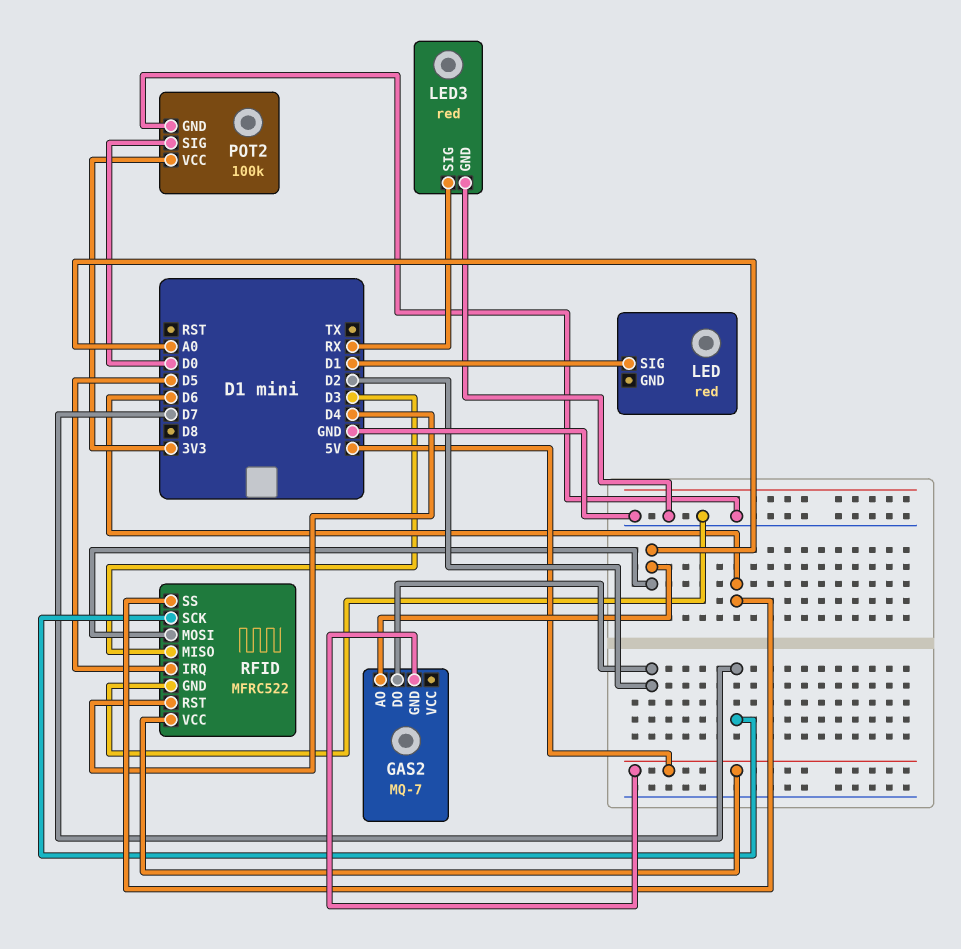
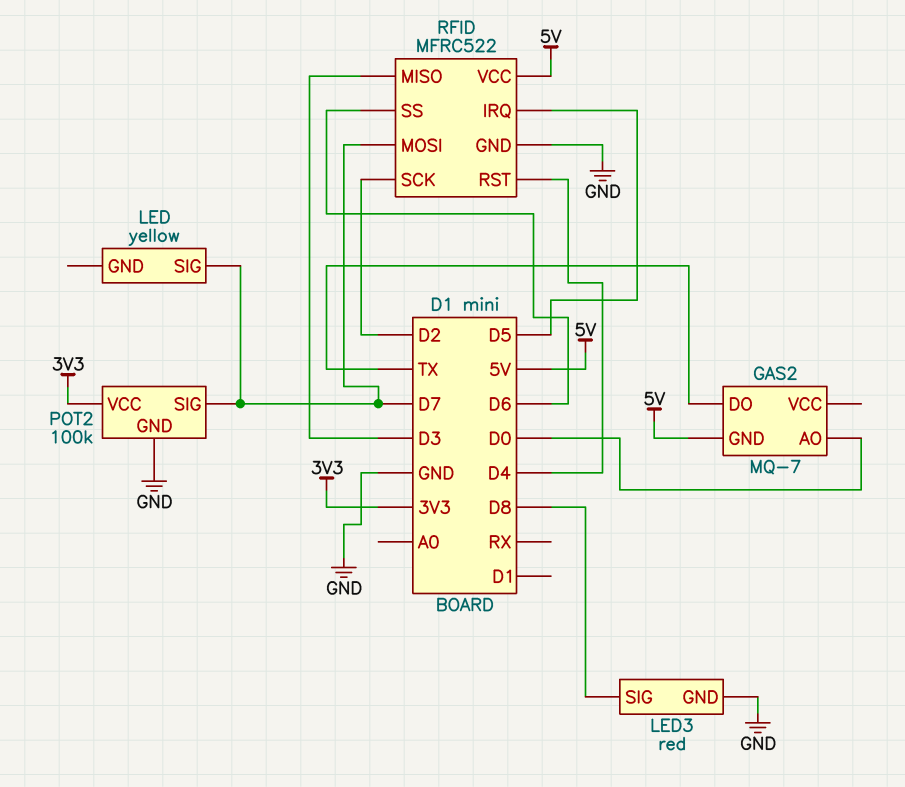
GAS2 pin AO: A0 -> D0
GAS2 pin DO: D2 -> TX
LED: red -> yellow
LED pin SIG: D1 -> D7
LED3 pin SIG: RX -> D8
POT2 pin SIG: D0 -> D7
RFID pin MOSI: A0 -> D7
RFID pin SCK: D7 -> D2

